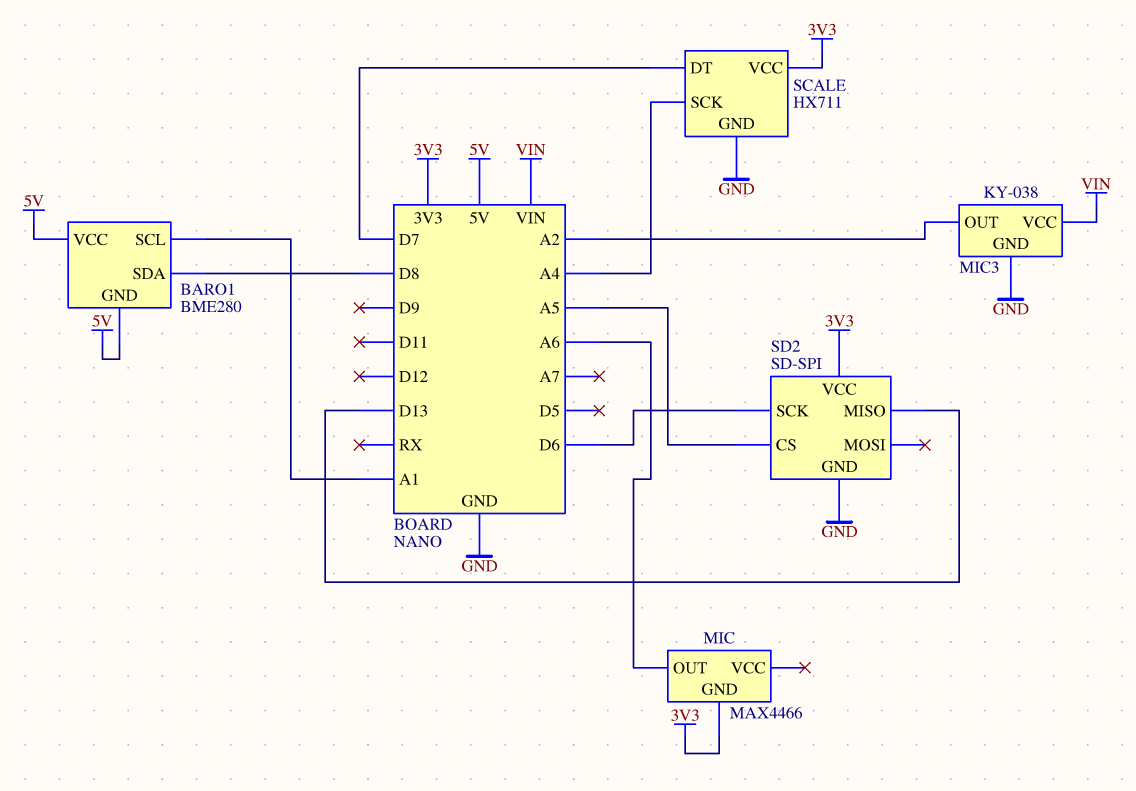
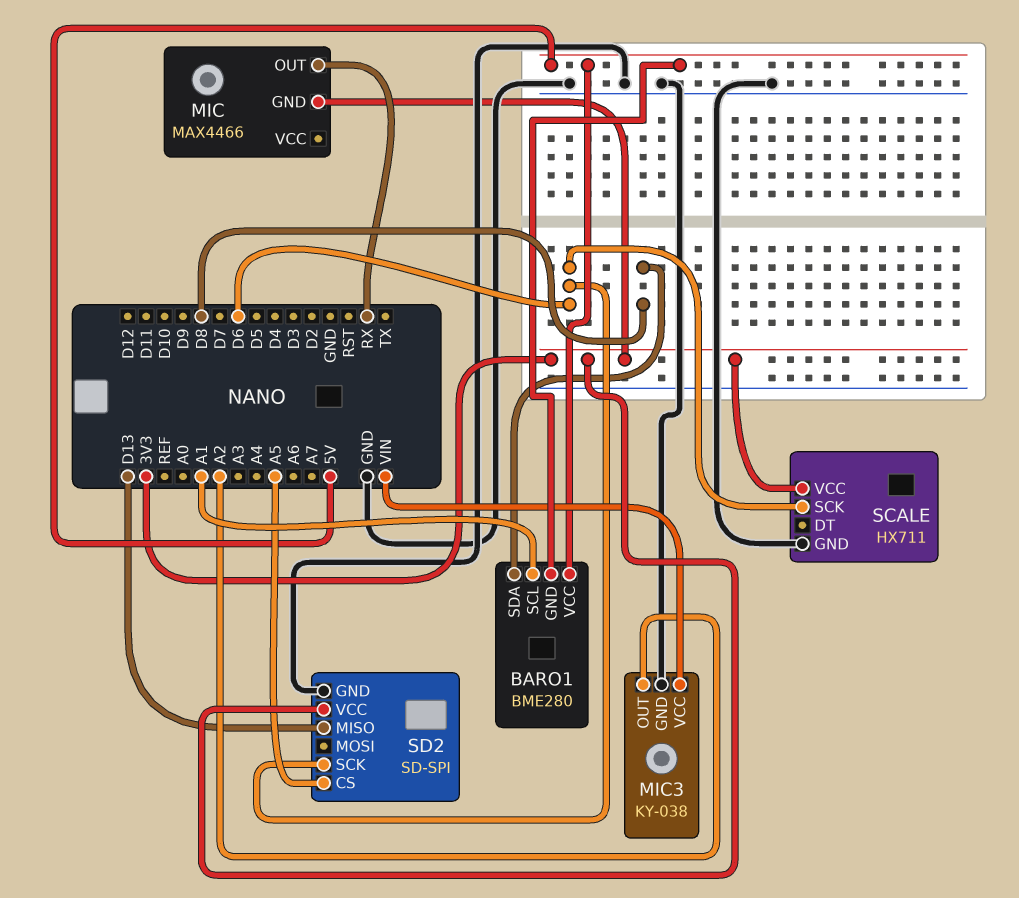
MIC pin OUT: A6 -> RX
SCALE pin DT: D7 -> none
SCALE pin SCK: A4 -> D6

